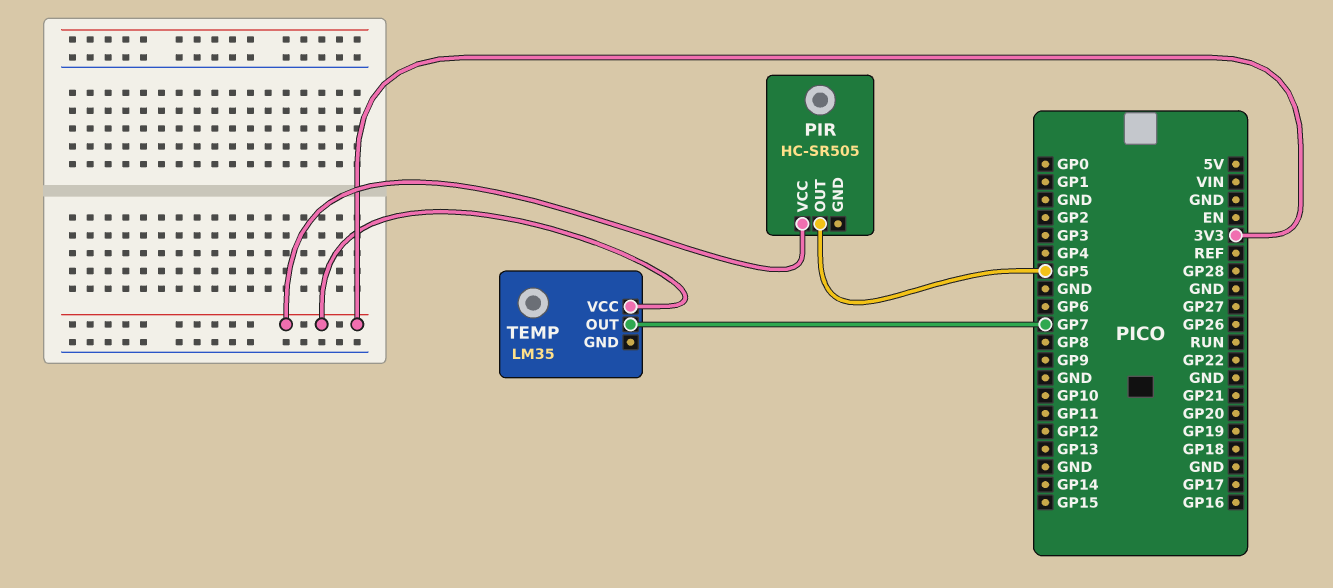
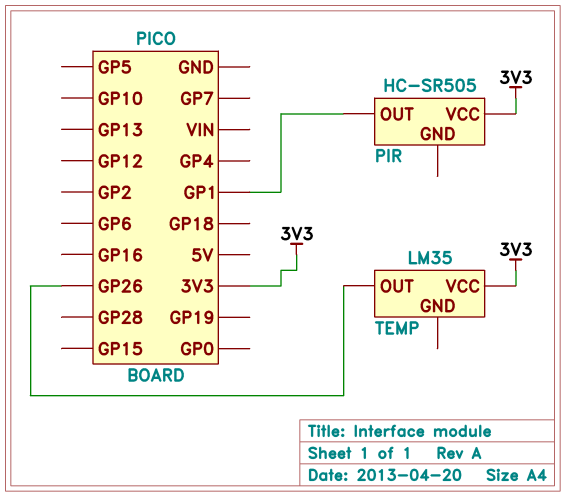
PIR pin OUT: GP5 -> GP1
TEMP pin OUT: GP7 -> GP26

